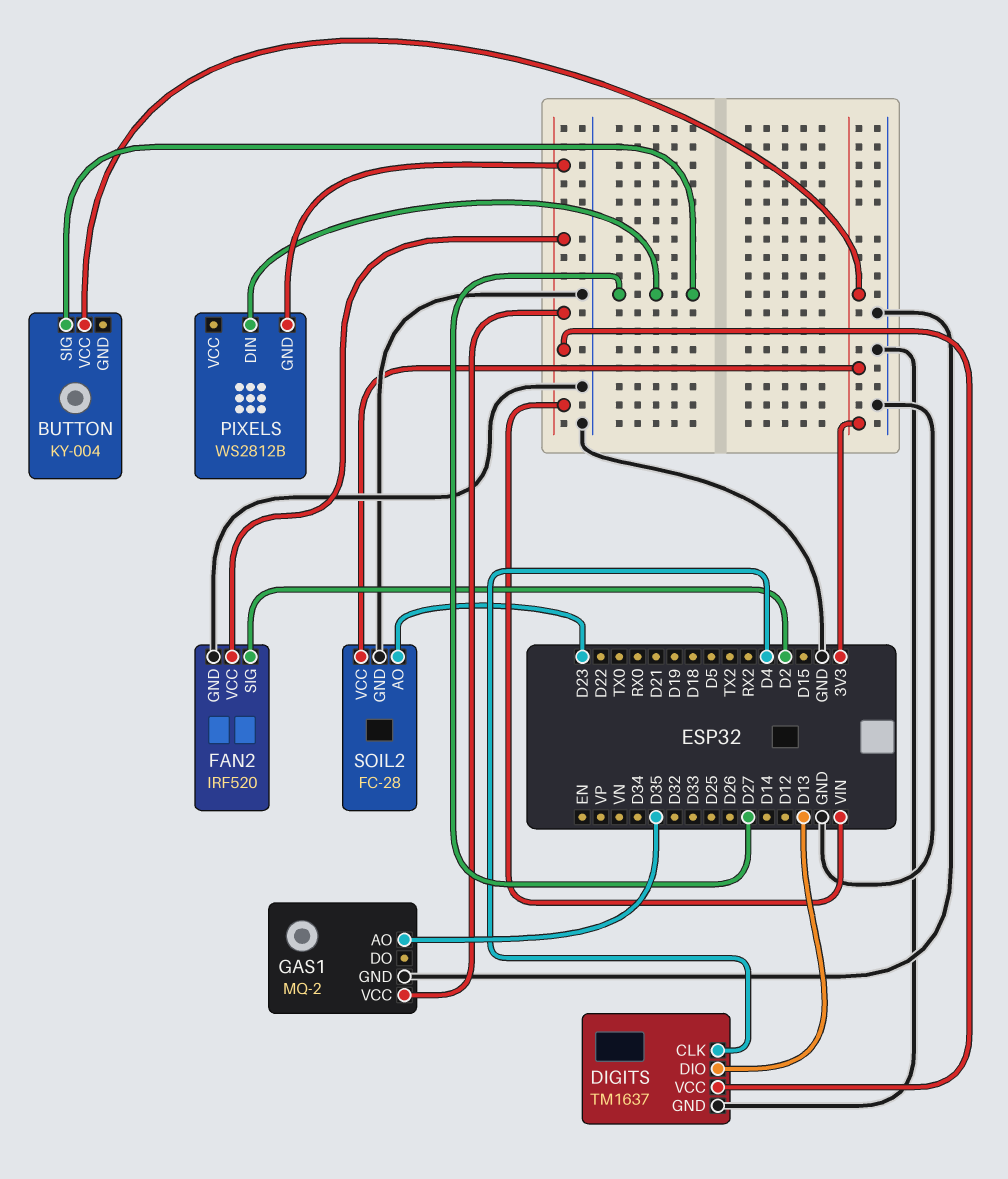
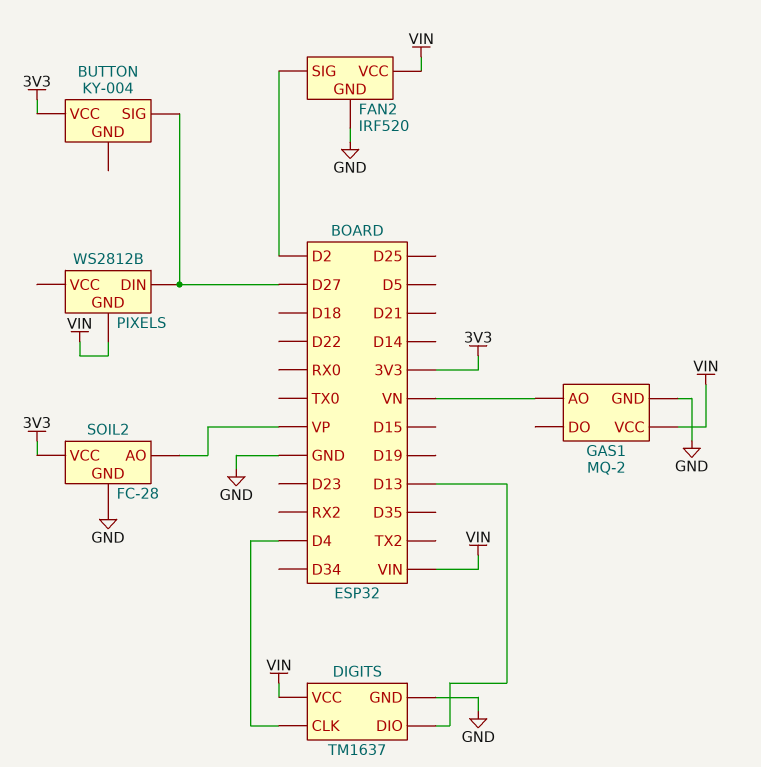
GAS1 pin AO: D35 -> VN
SOIL2 pin AO: D23 -> VP

